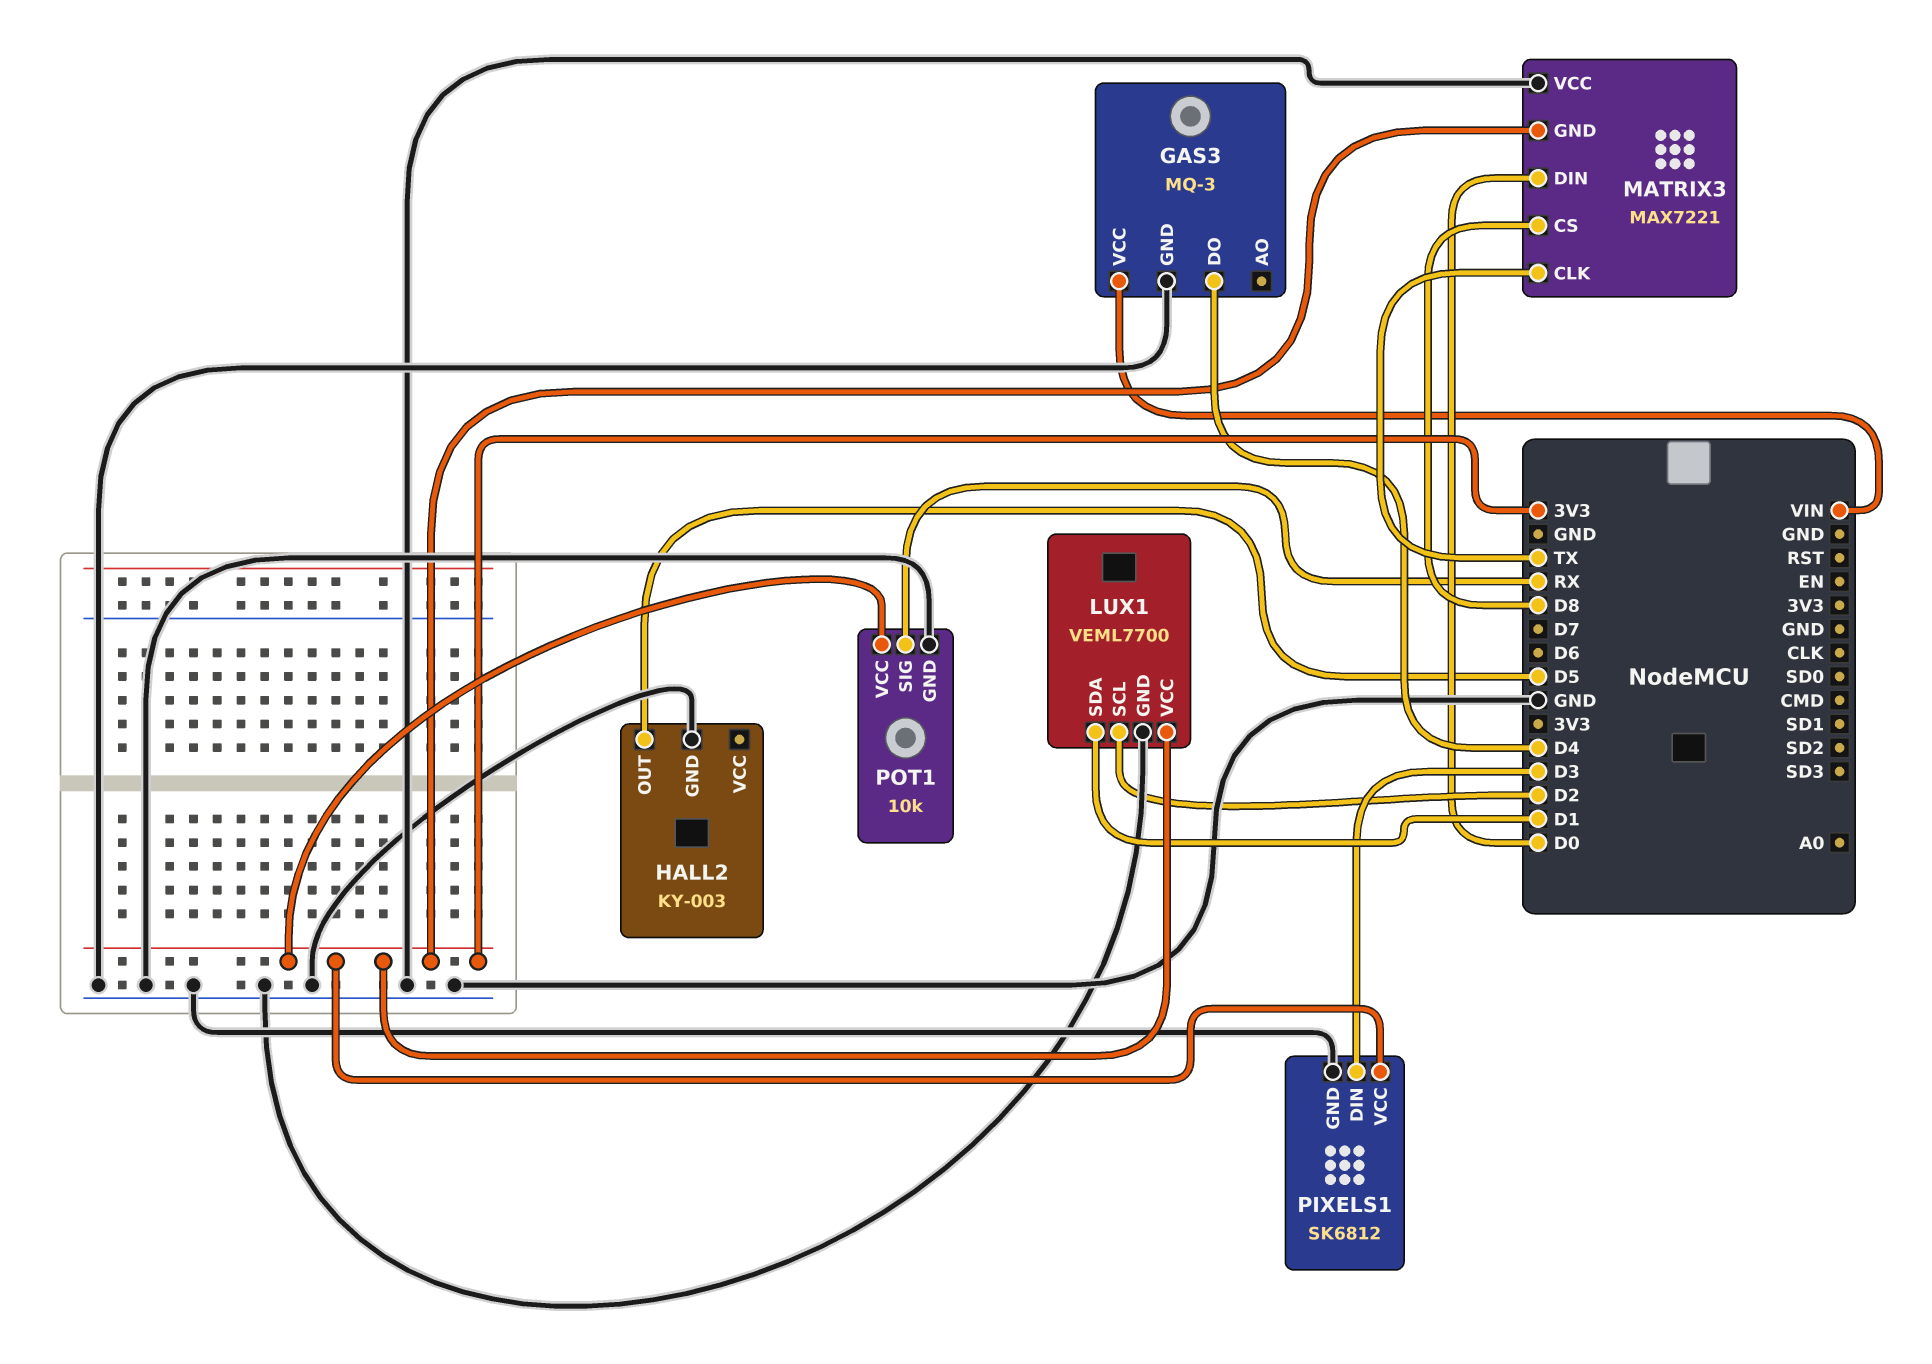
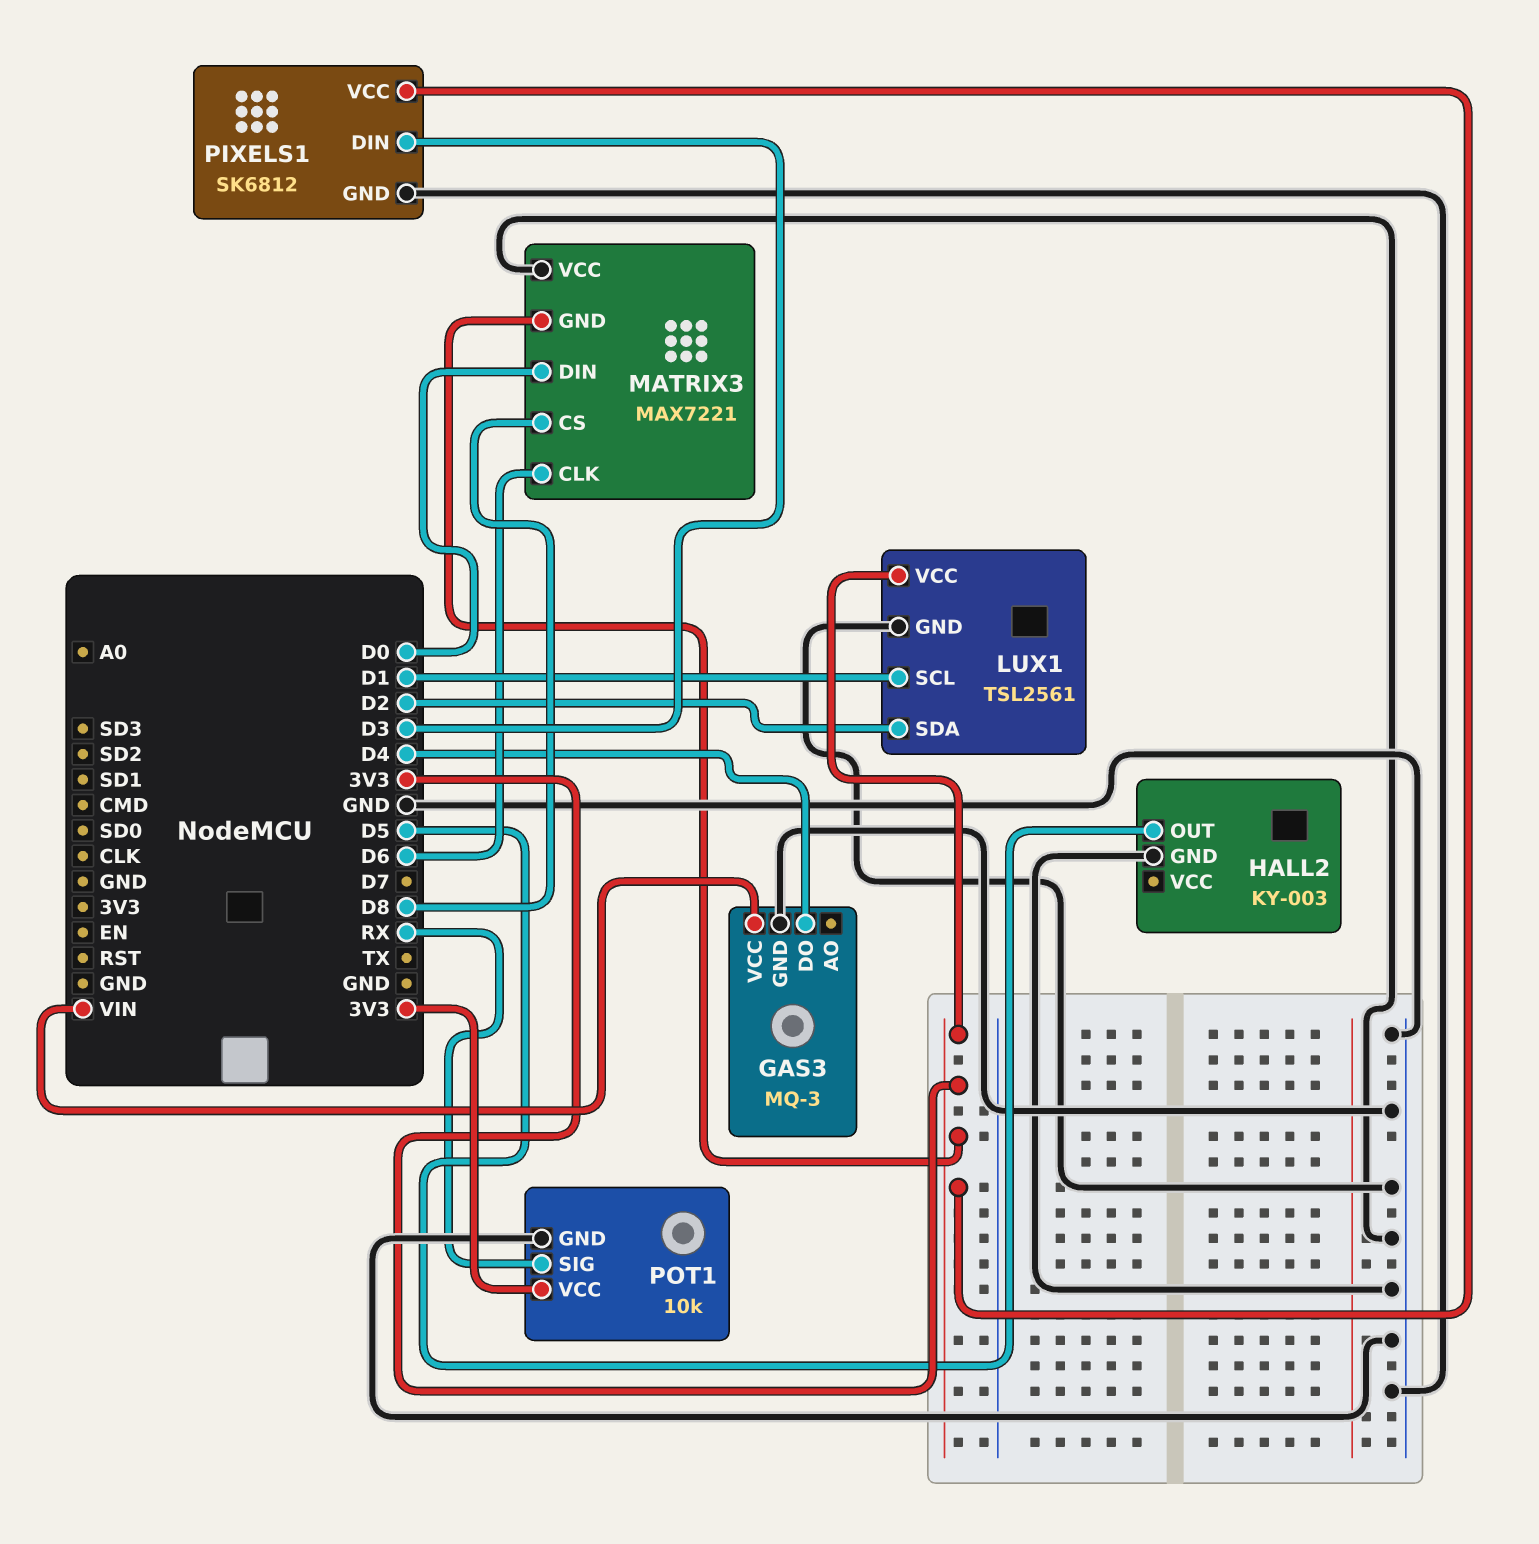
LUX1: VEML7700 -> TSL2561
LUX1 pin SCL: D2 -> D1
LUX1 pin SDA: D1 -> D2
MATRIX3 pin CLK: TX -> D6

